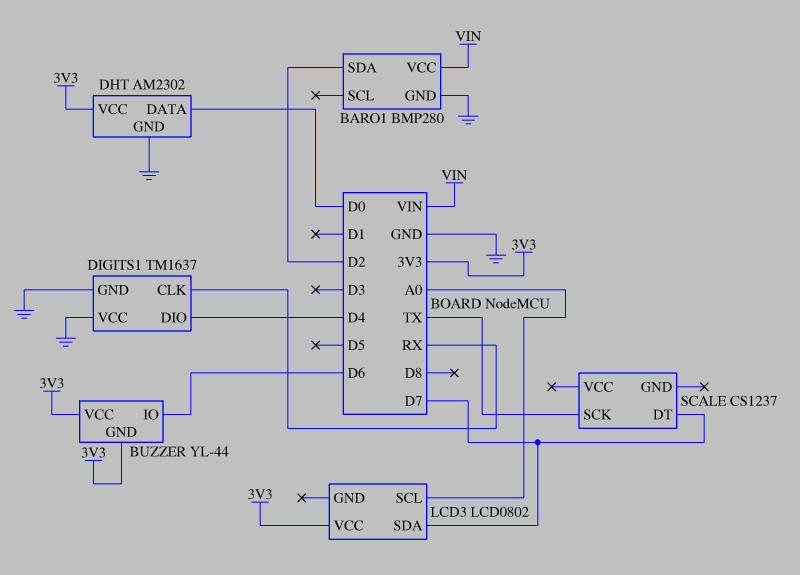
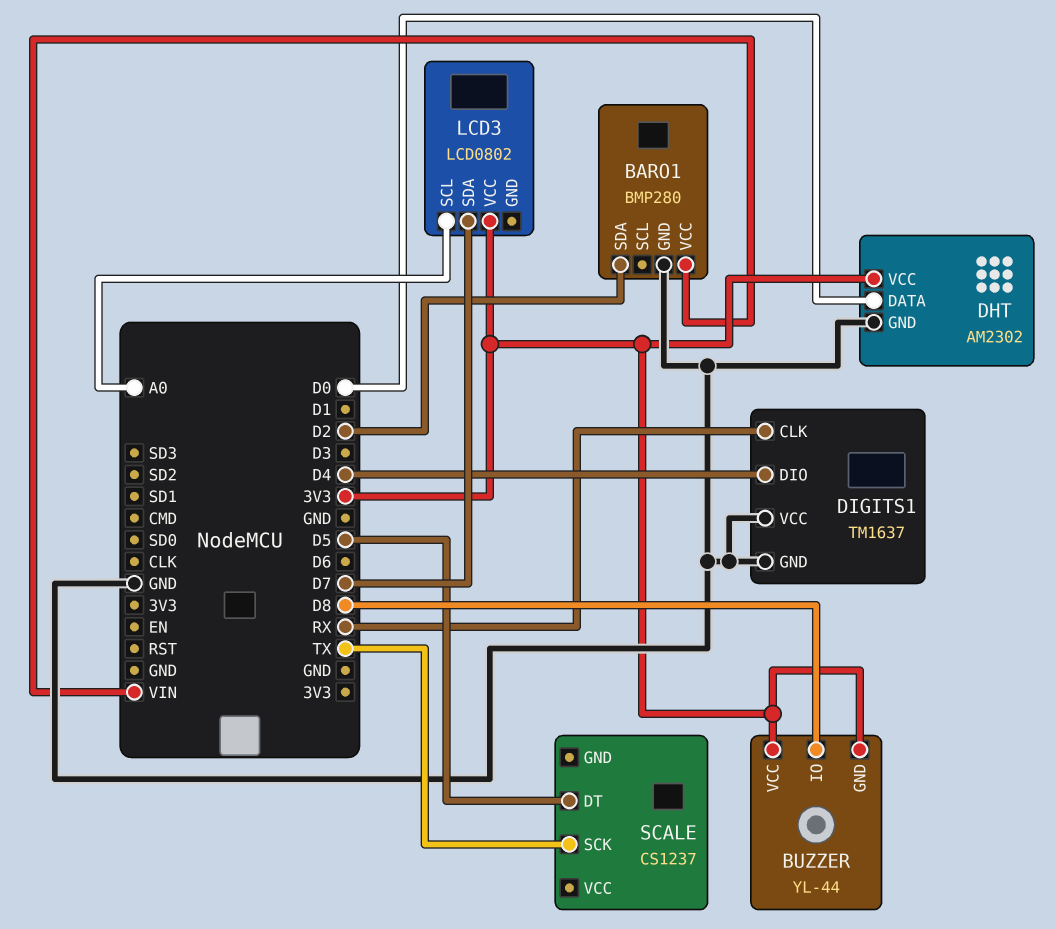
BUZZER pin IO: D6 -> D8
SCALE pin DT: D7 -> D5

